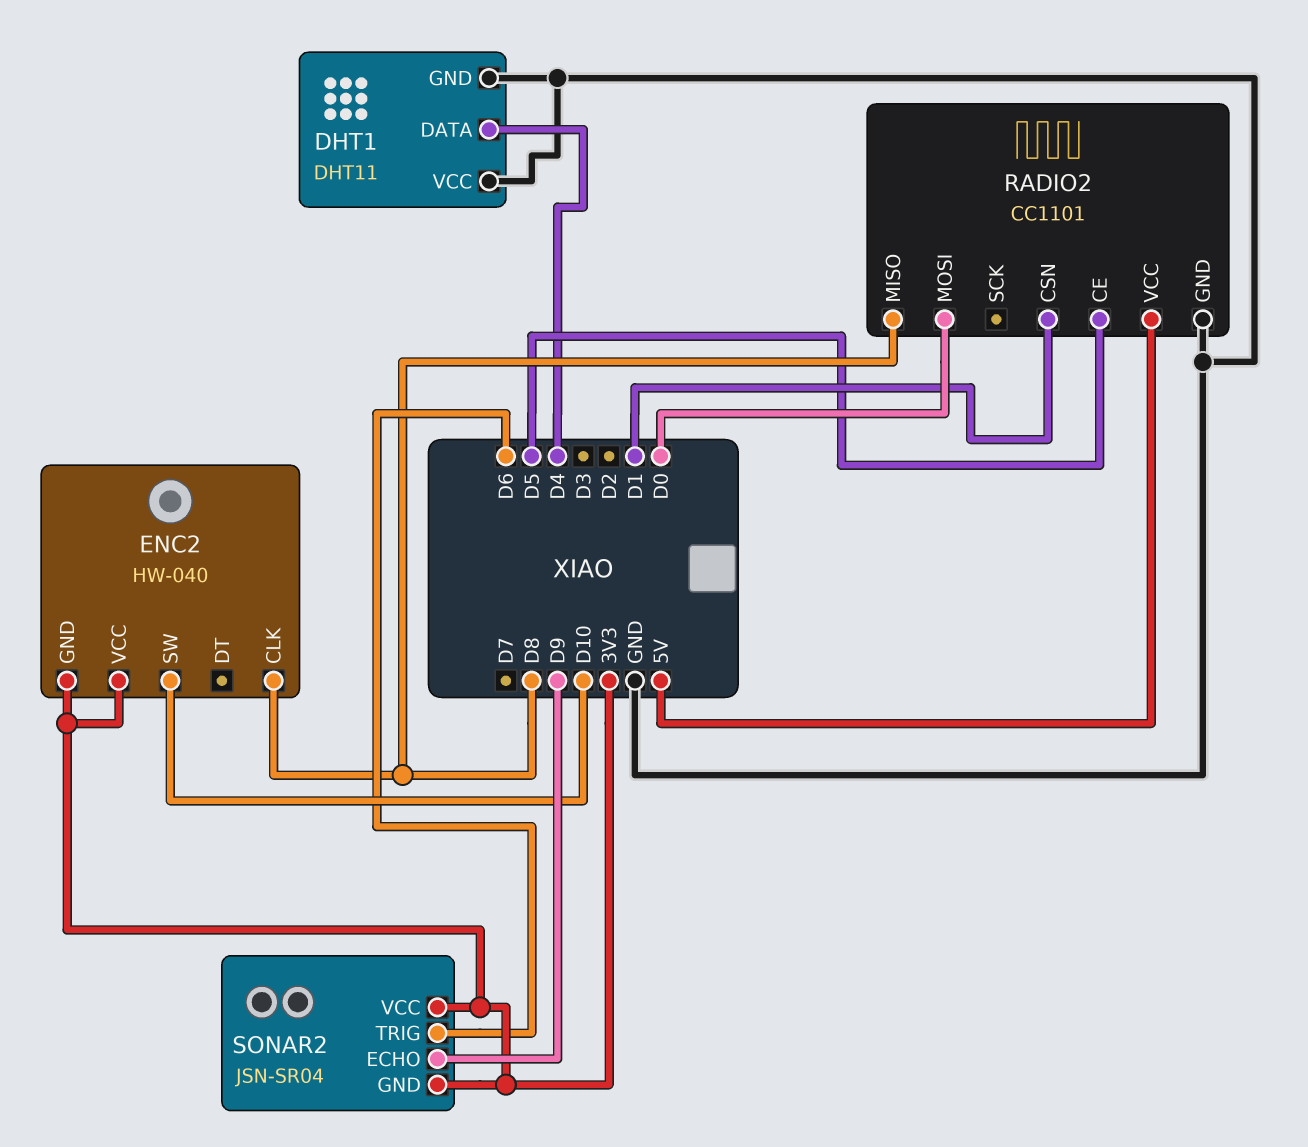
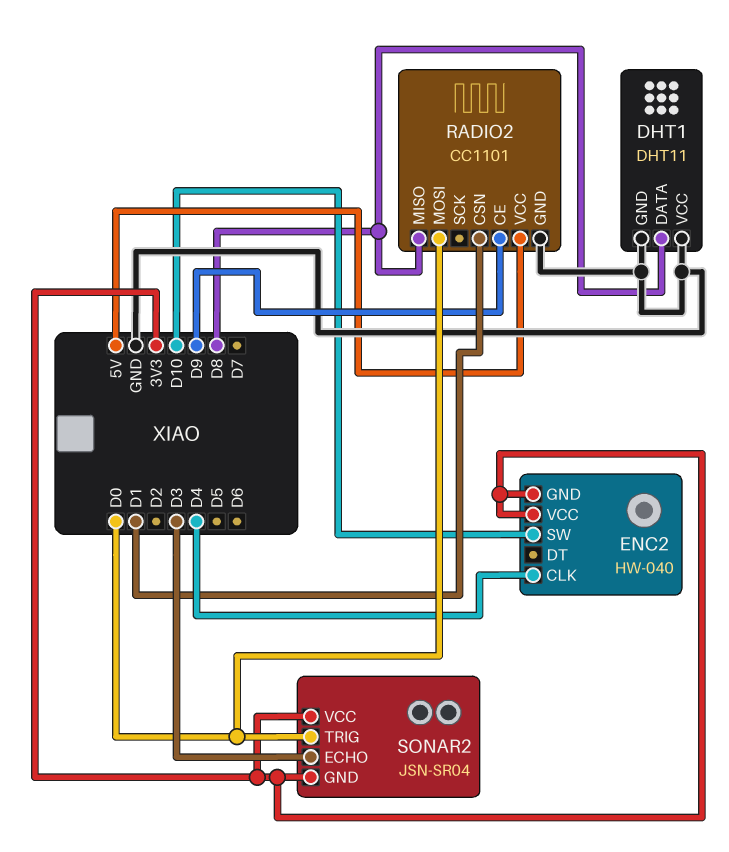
DHT1 pin DATA: D4 -> D8
ENC2 pin CLK: D8 -> D4
RADIO2 pin CE: D5 -> D9
SONAR2 pin ECHO: D9 -> D3
SONAR2 pin TRIG: D6 -> D0

